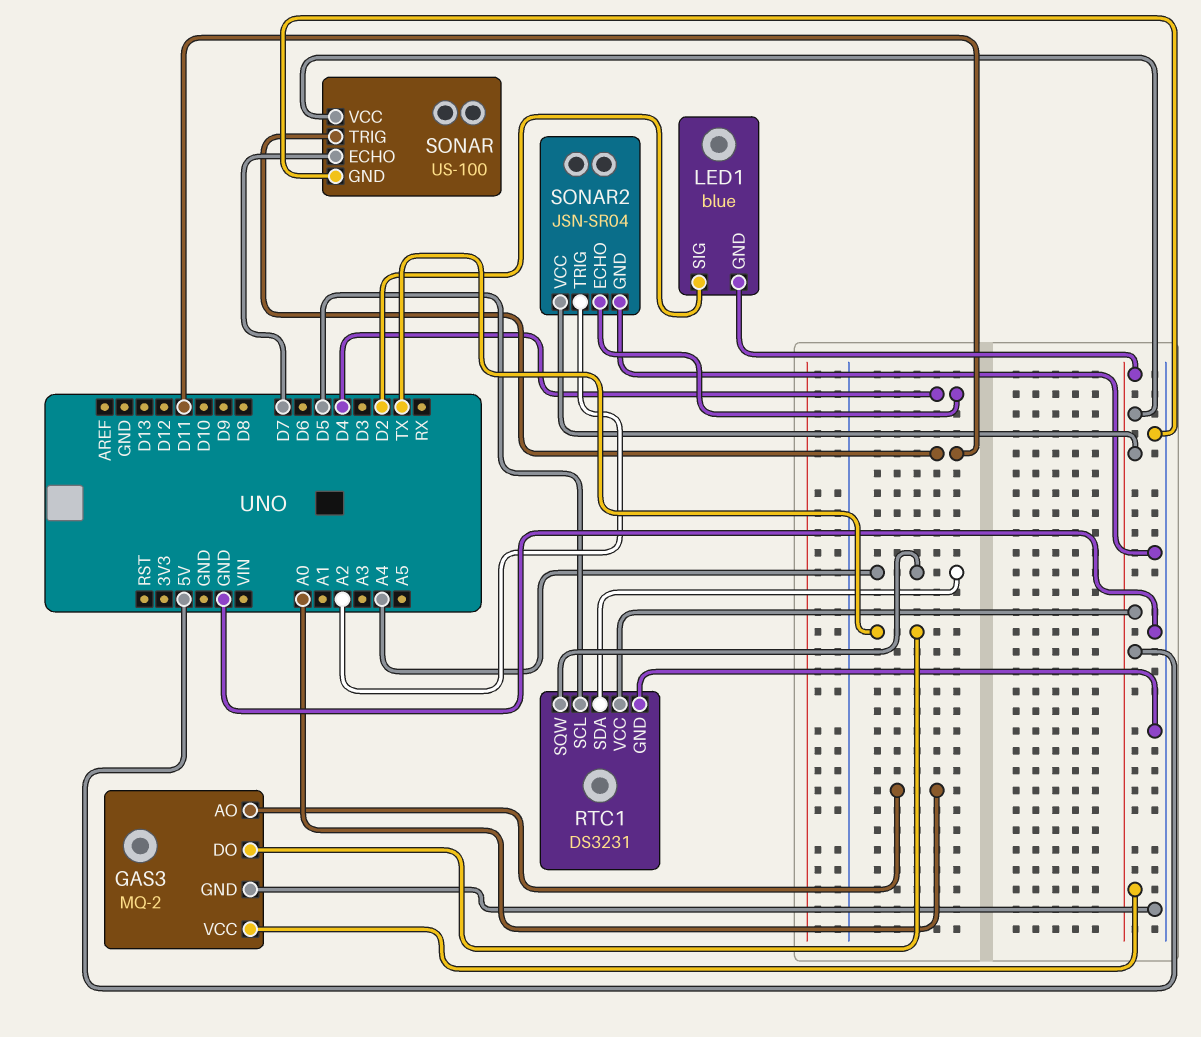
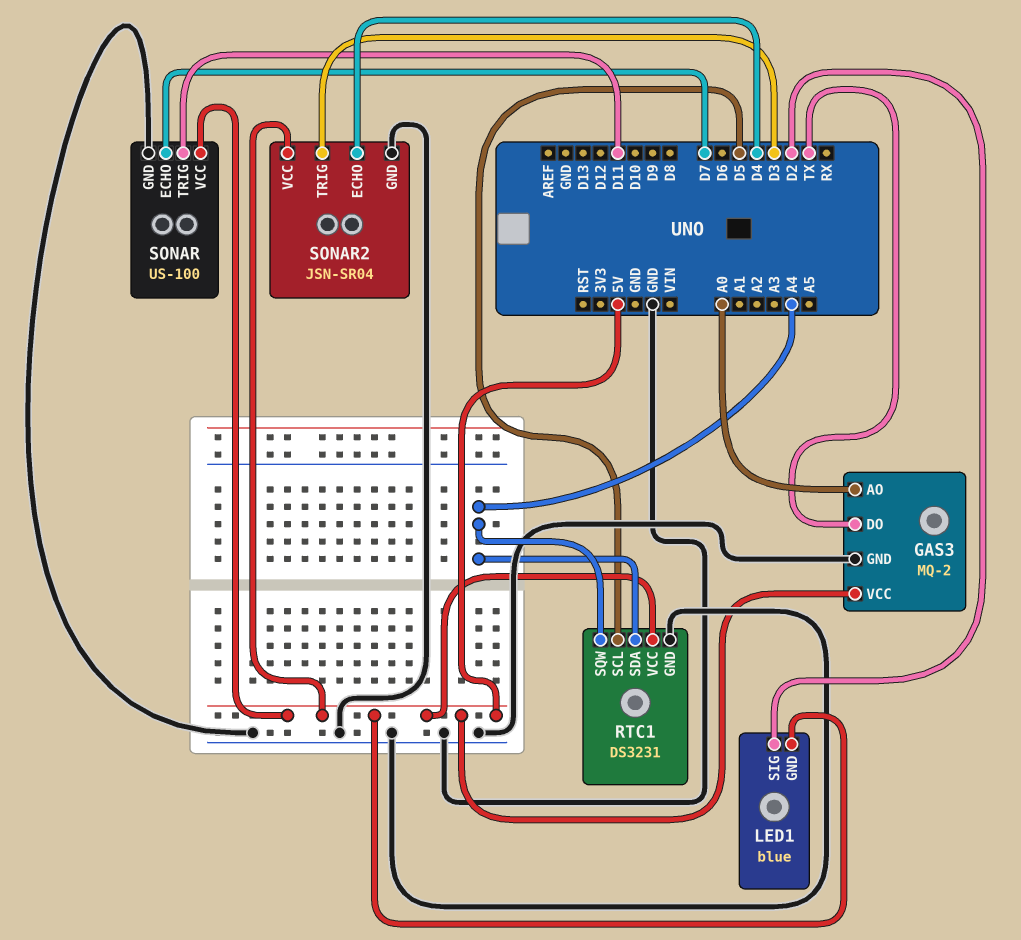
SONAR2 pin TRIG: A2 -> D3

